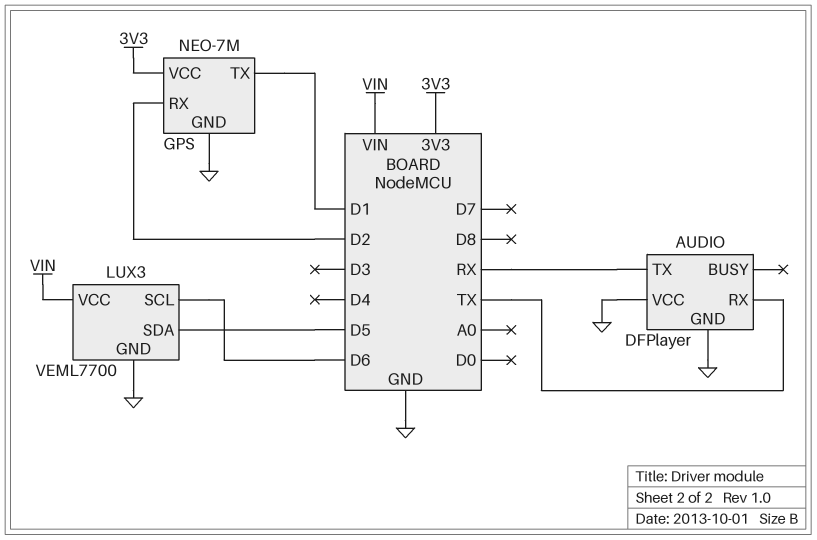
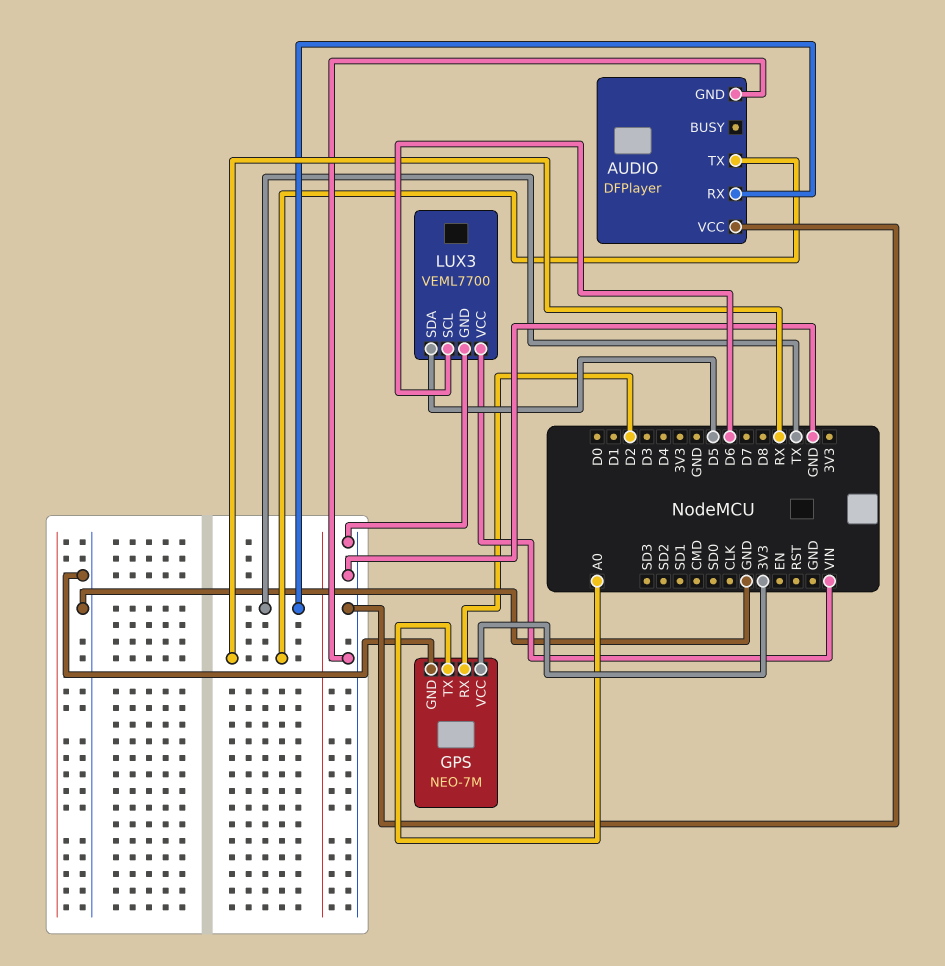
GPS pin TX: D1 -> A0

